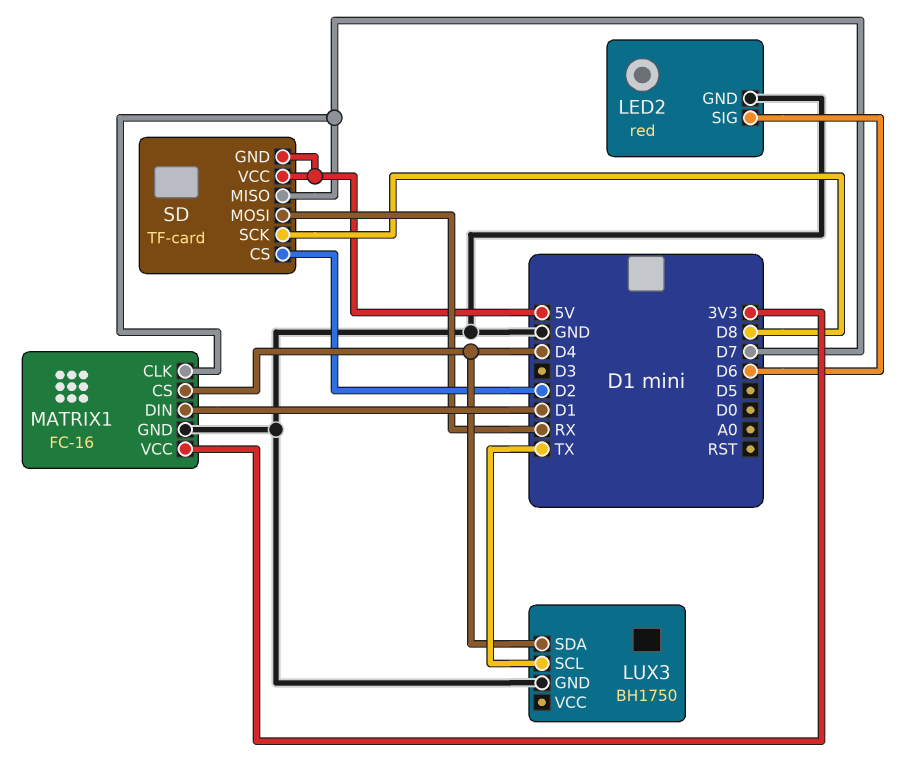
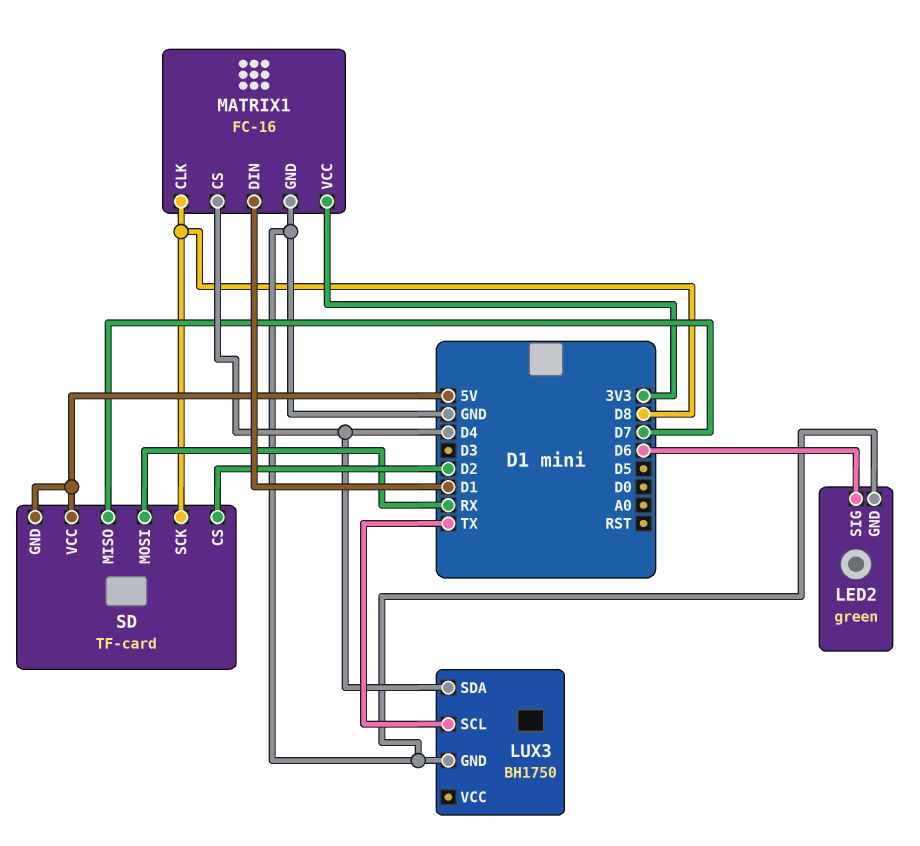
LED2: red -> green
MATRIX1 pin CLK: D7 -> D8

